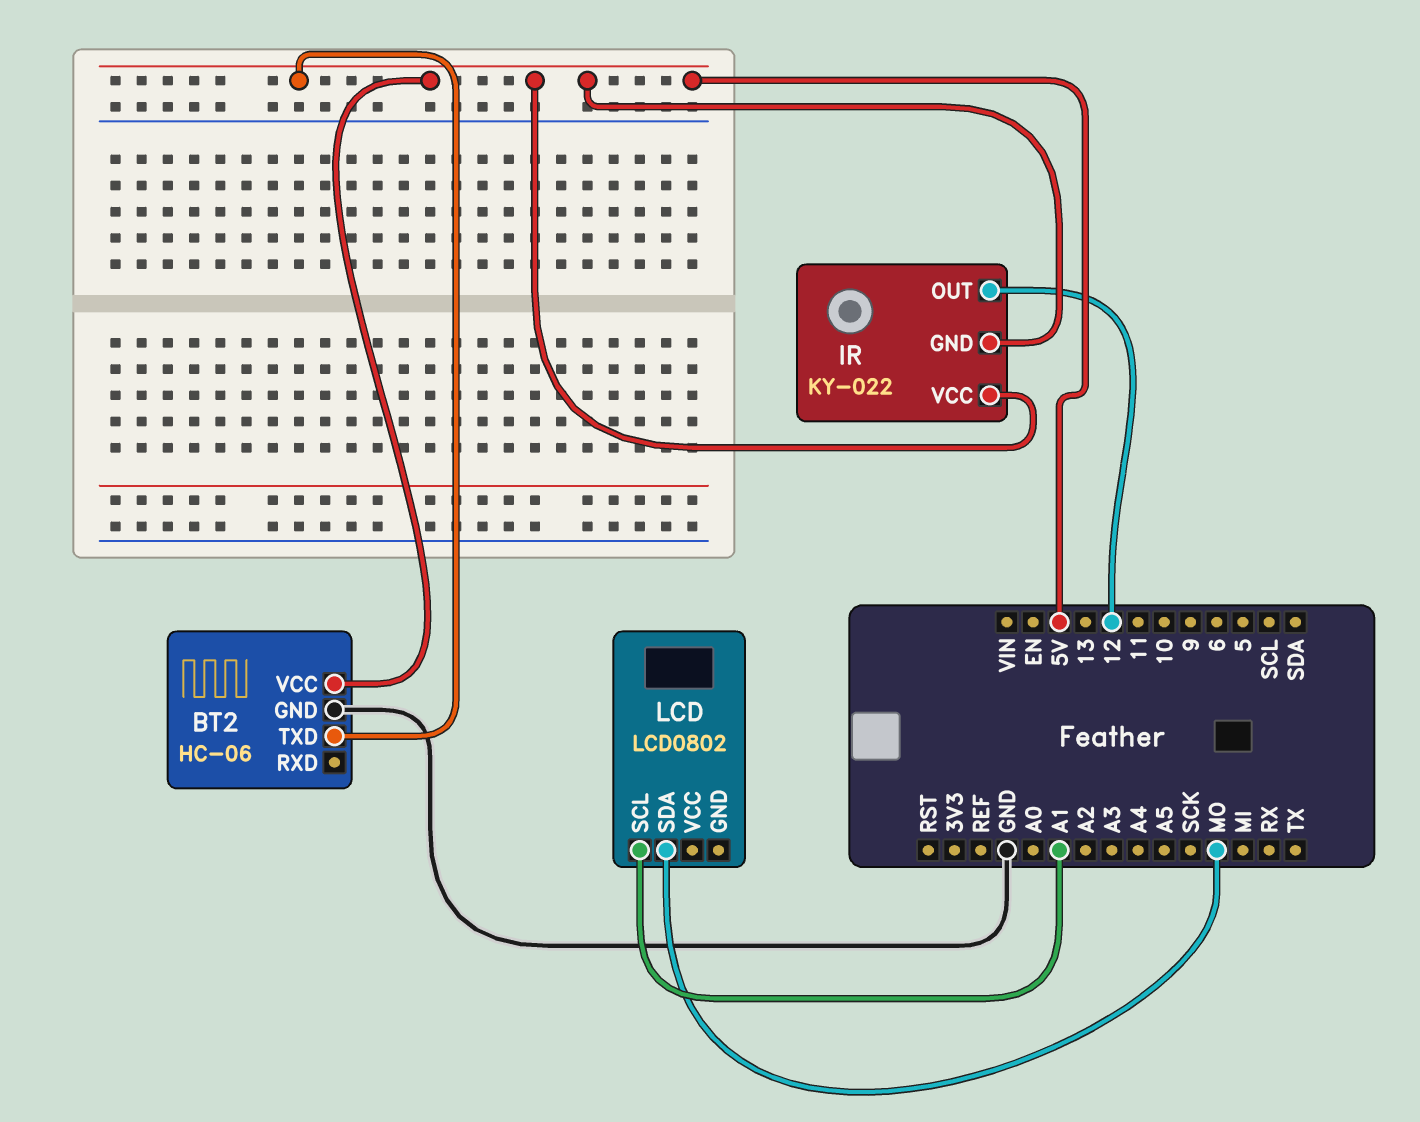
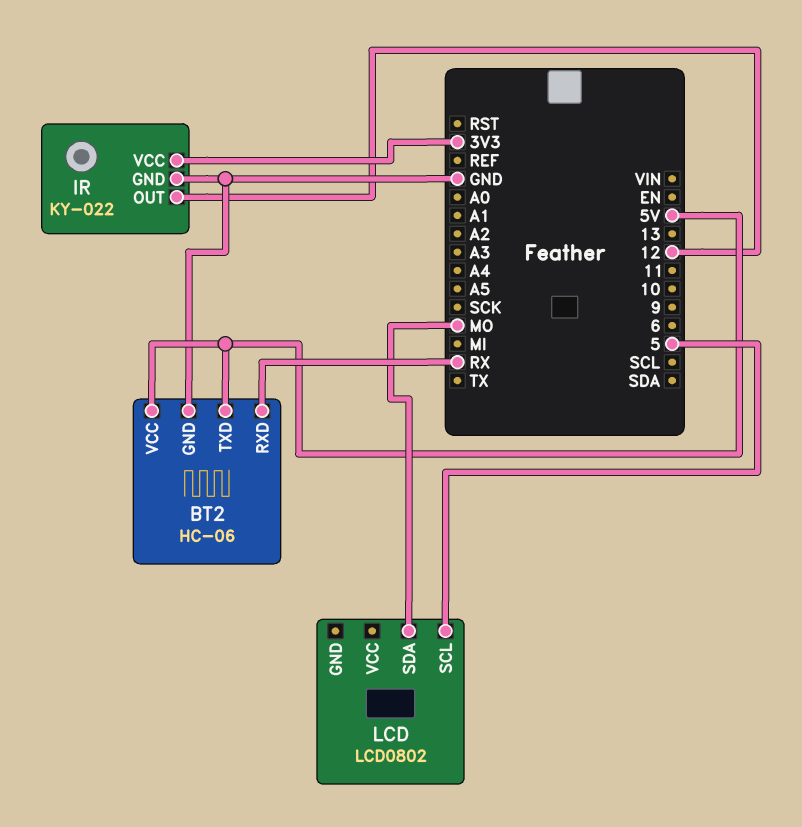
BT2 pin RXD: none -> RX
IR pin GND: 5V -> GND
IR pin VCC: 5V -> 3V3
LCD pin SCL: A1 -> 5

